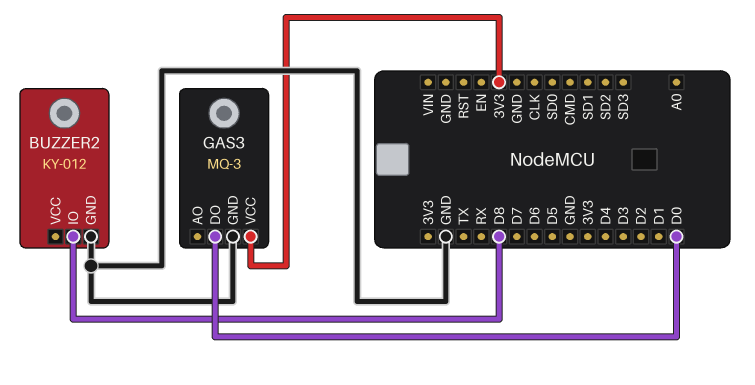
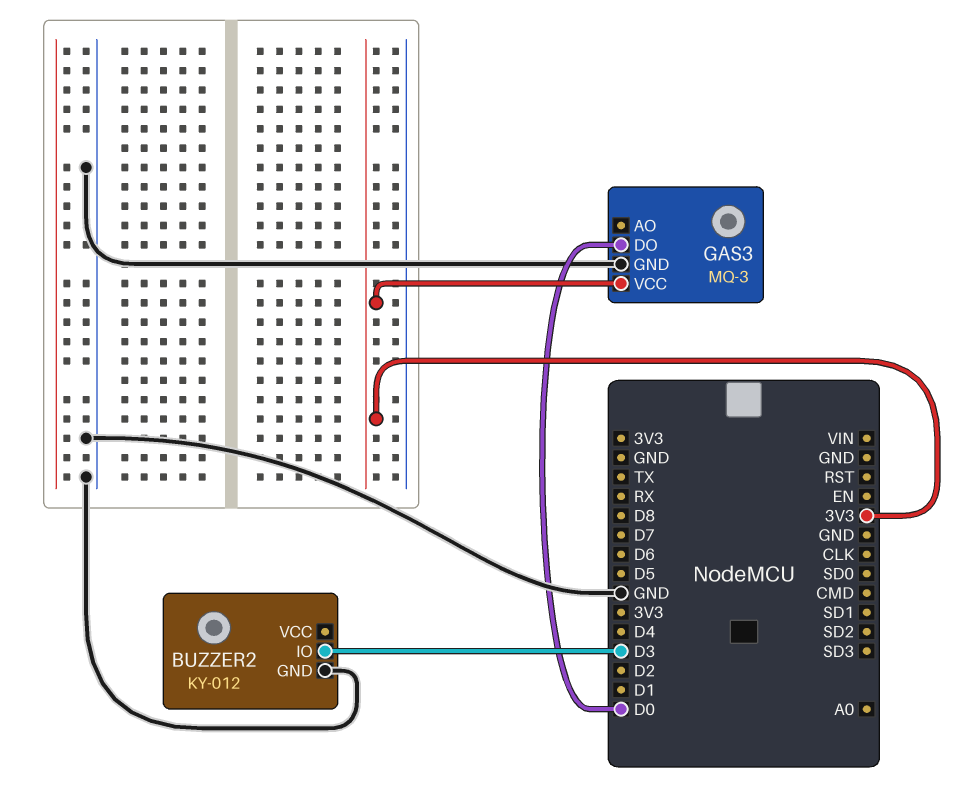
BUZZER2 pin IO: D8 -> D3

